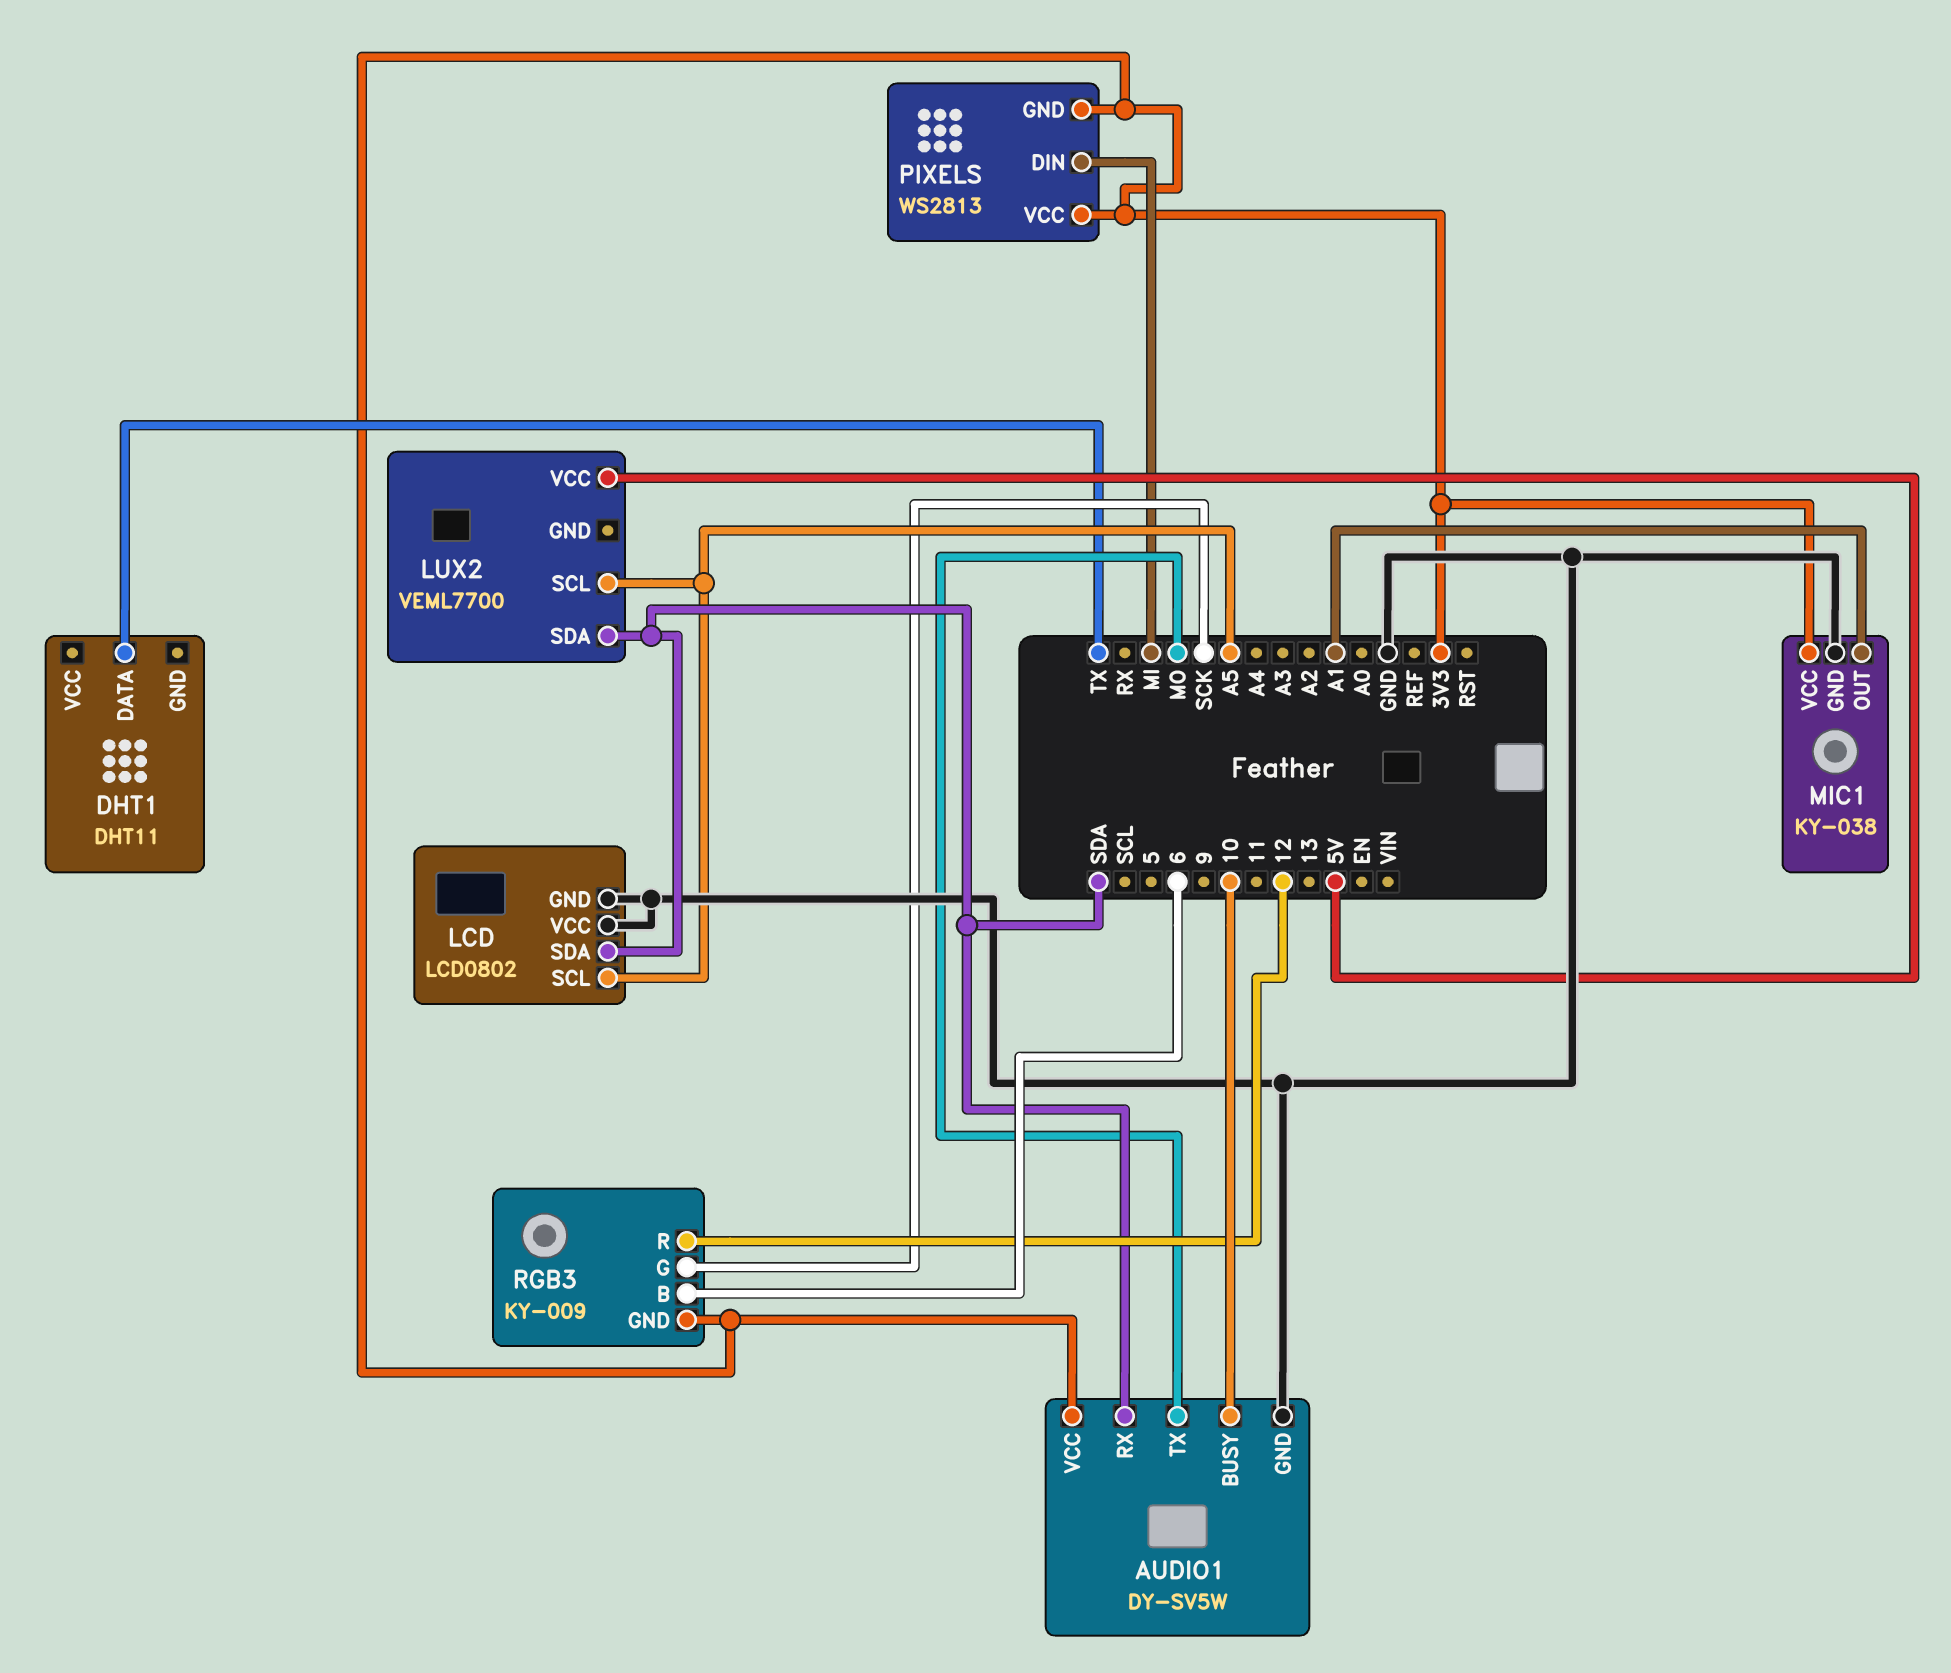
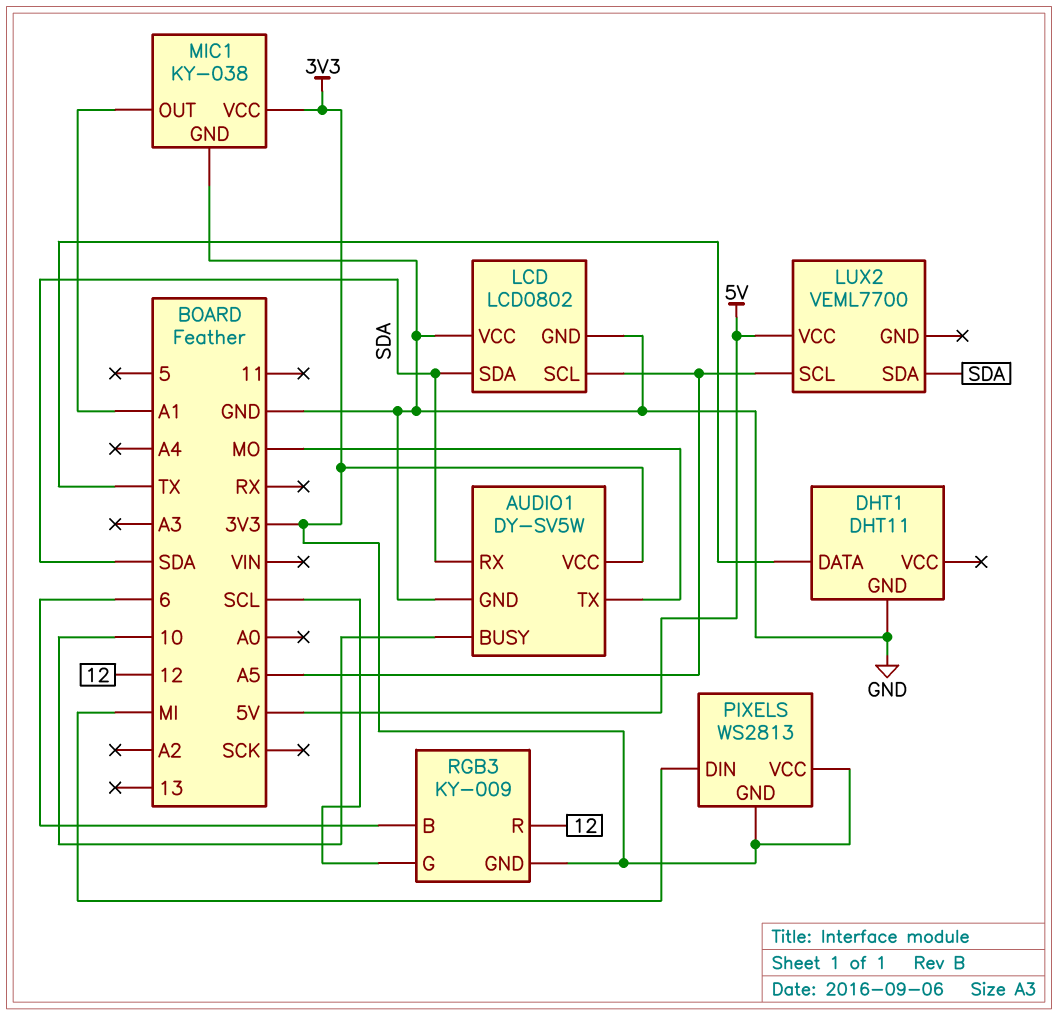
DHT1 pin GND: none -> GND
RGB3 pin G: SCK -> SCL

